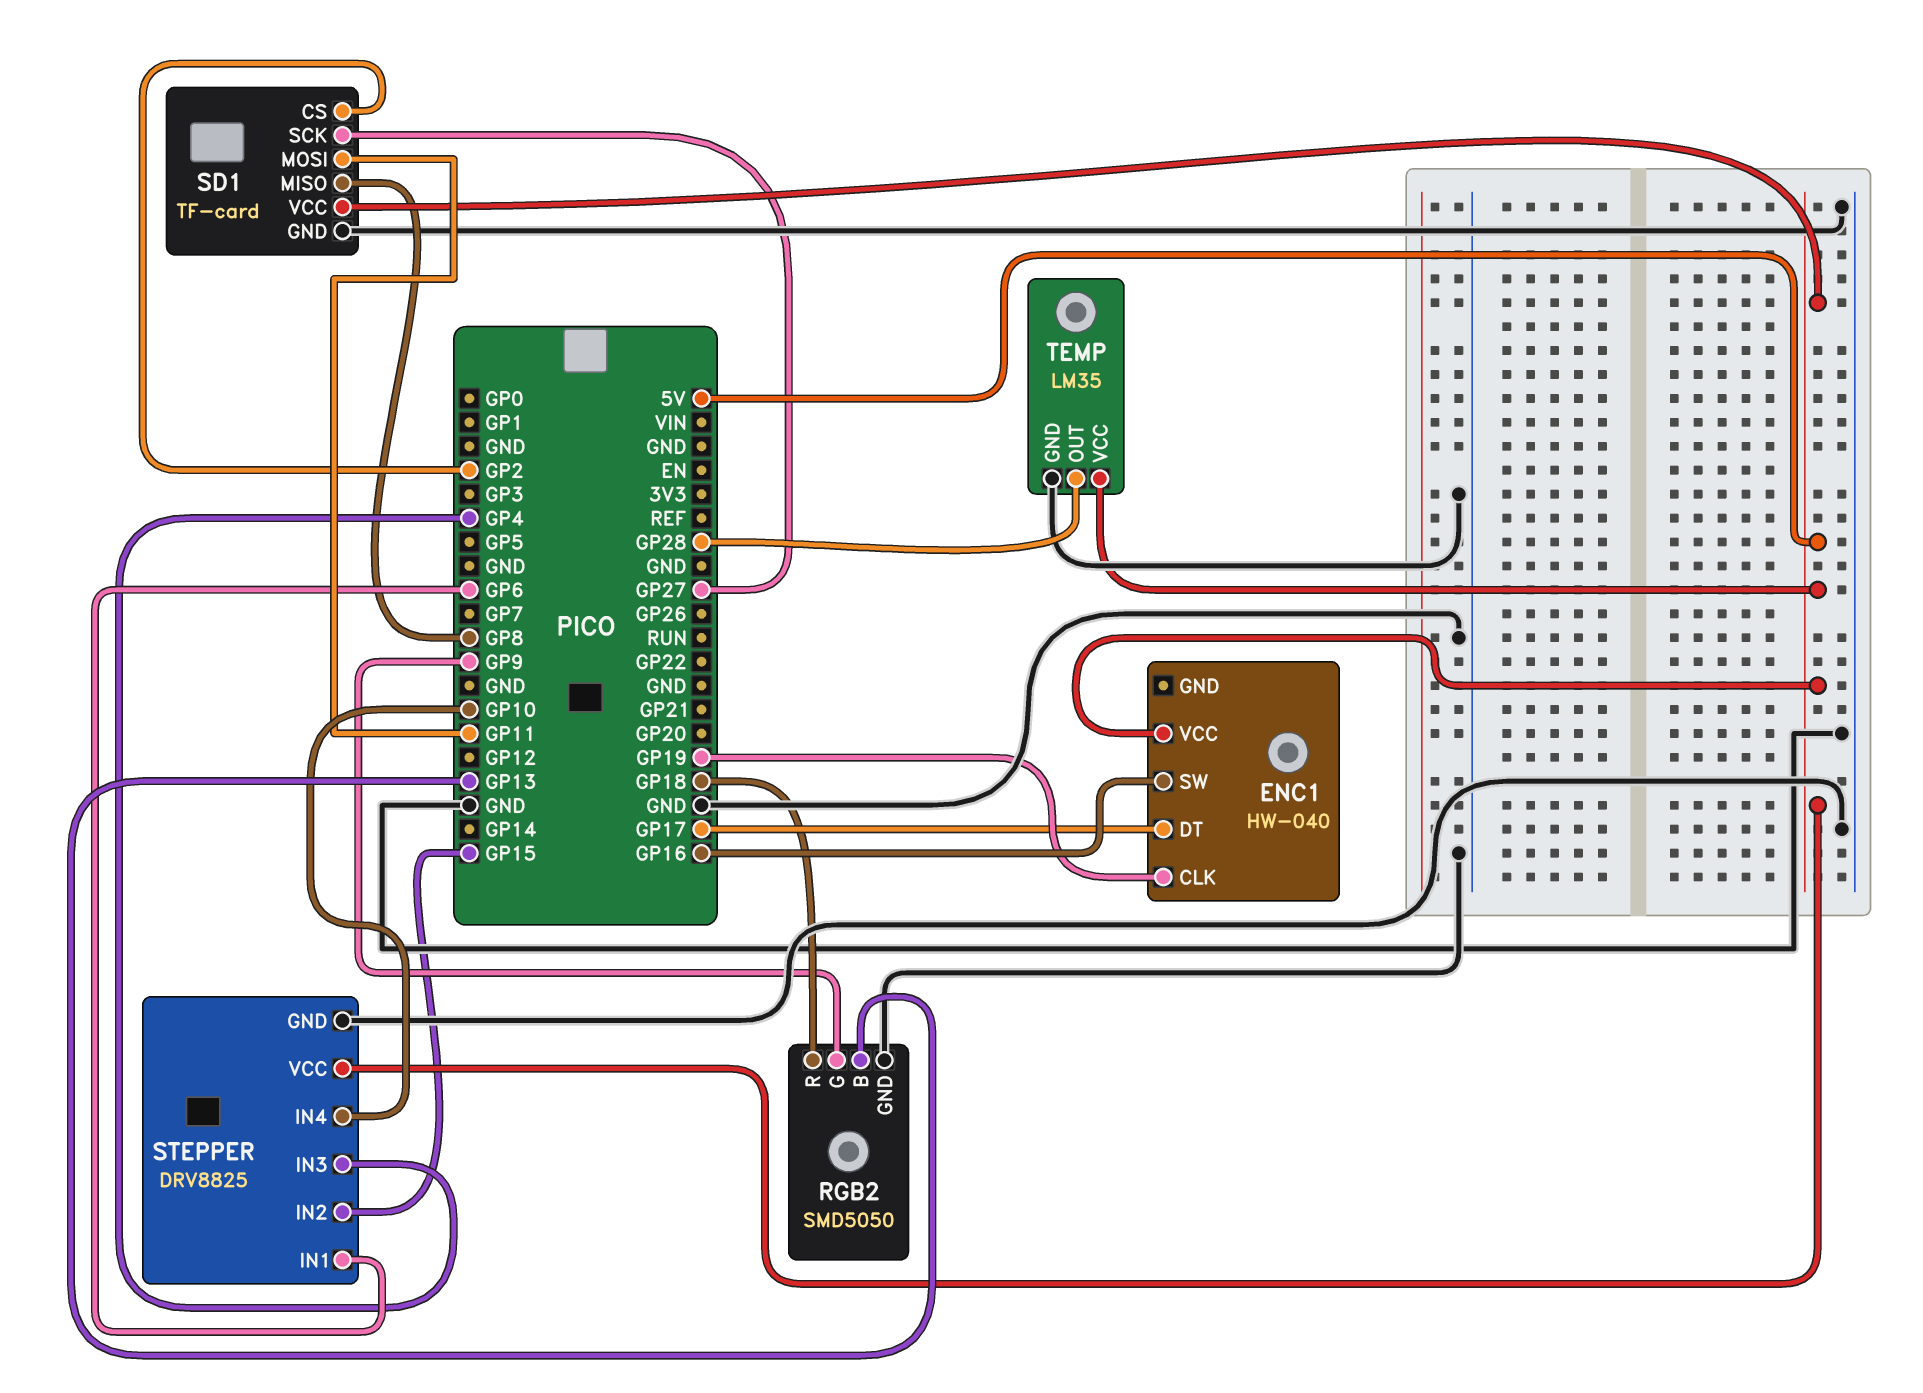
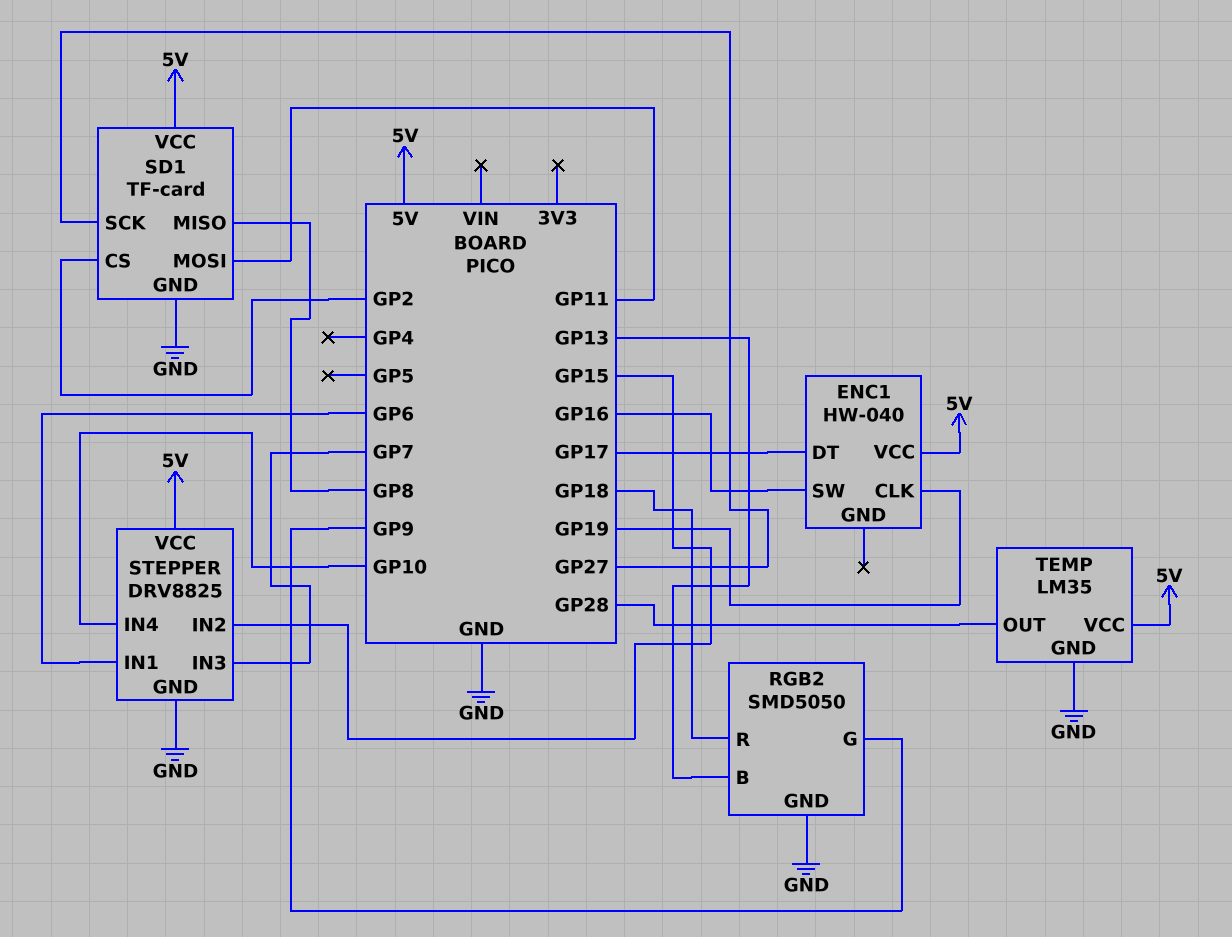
STEPPER pin IN3: GP4 -> GP7

